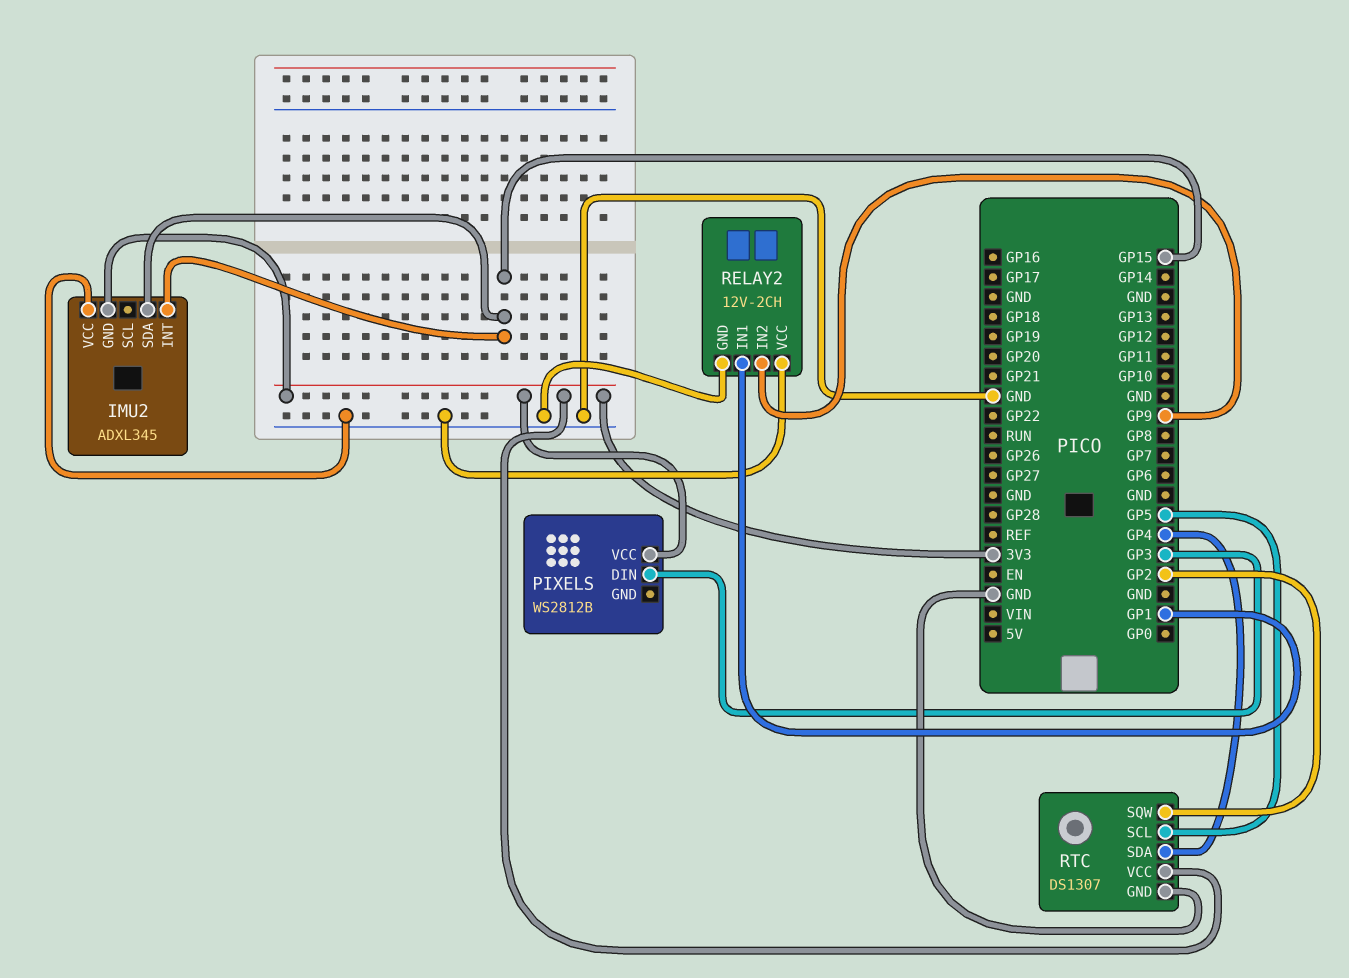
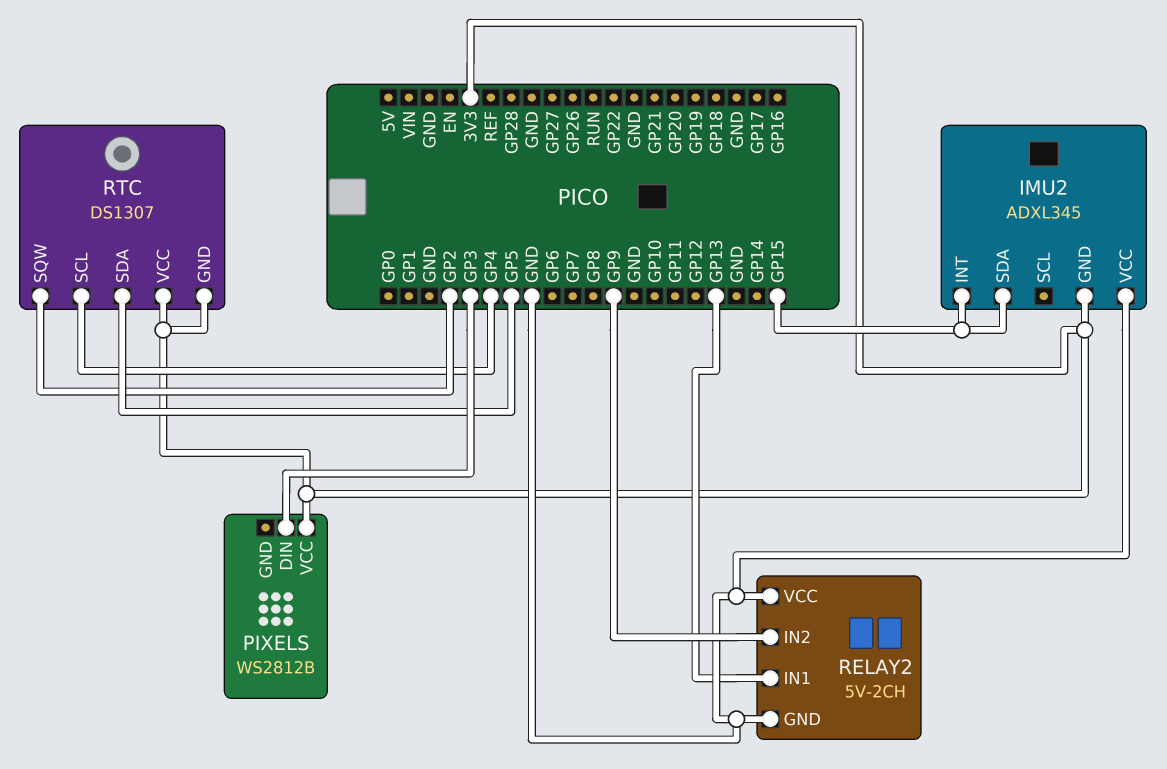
RELAY2: 12V-2CH -> 5V-2CH
RELAY2 pin IN1: GP1 -> GP13
RTC pin GND: GND -> 3V3
RTC pin SCL: GP5 -> GP4
RTC pin SDA: GP4 -> GP5

